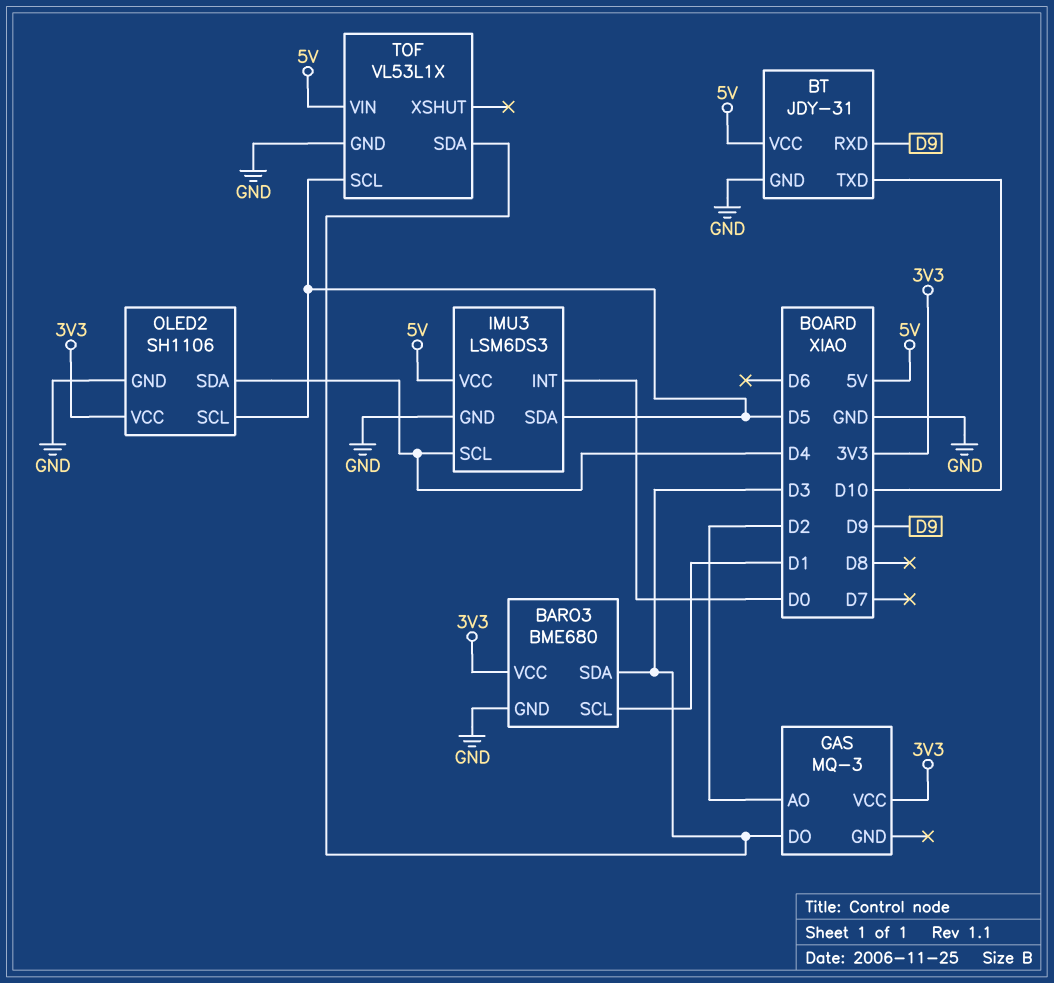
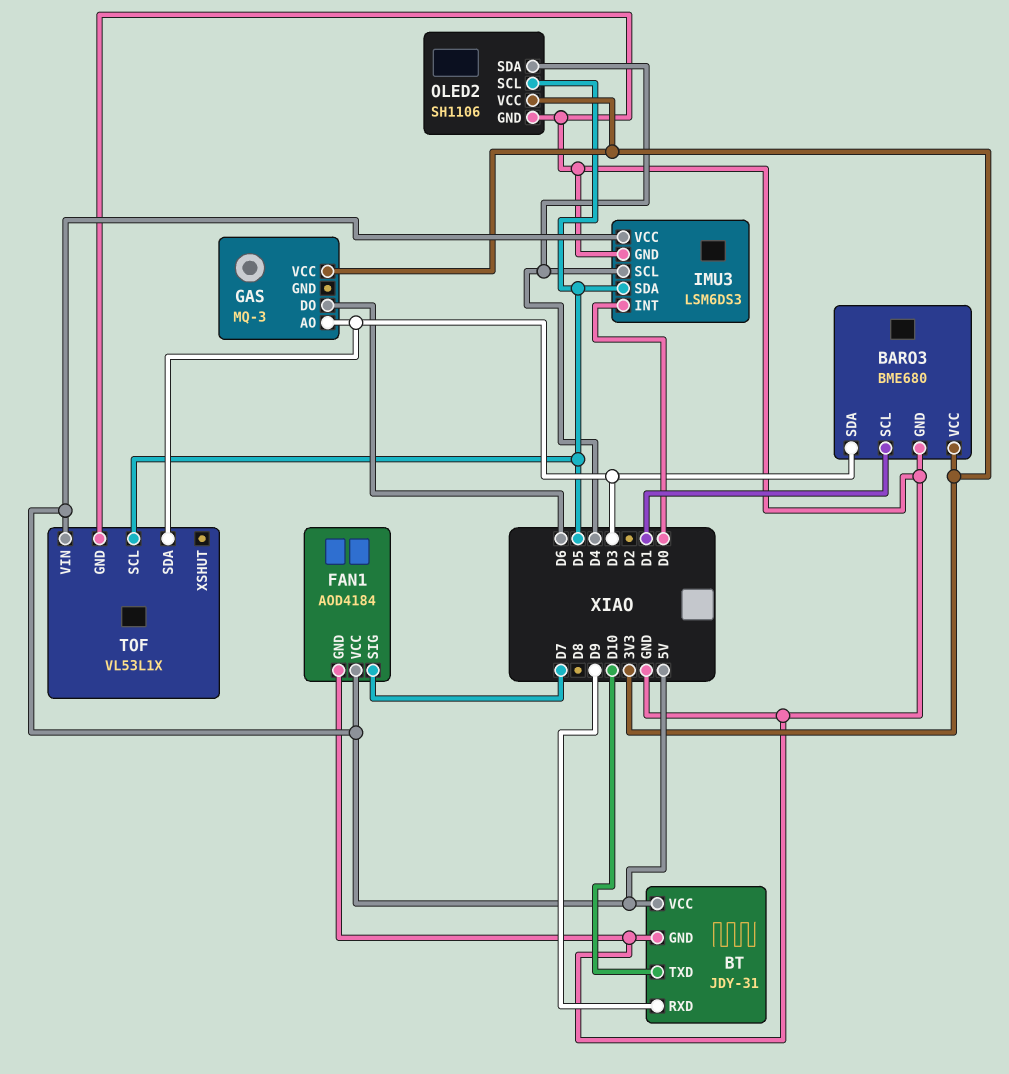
FAN1: none -> AOD4184
FAN1 pin GND: none -> GND
FAN1 pin SIG: none -> D7
FAN1 pin VCC: none -> 5V
GAS pin AO: D2 -> D3
GAS pin DO: D3 -> D6

